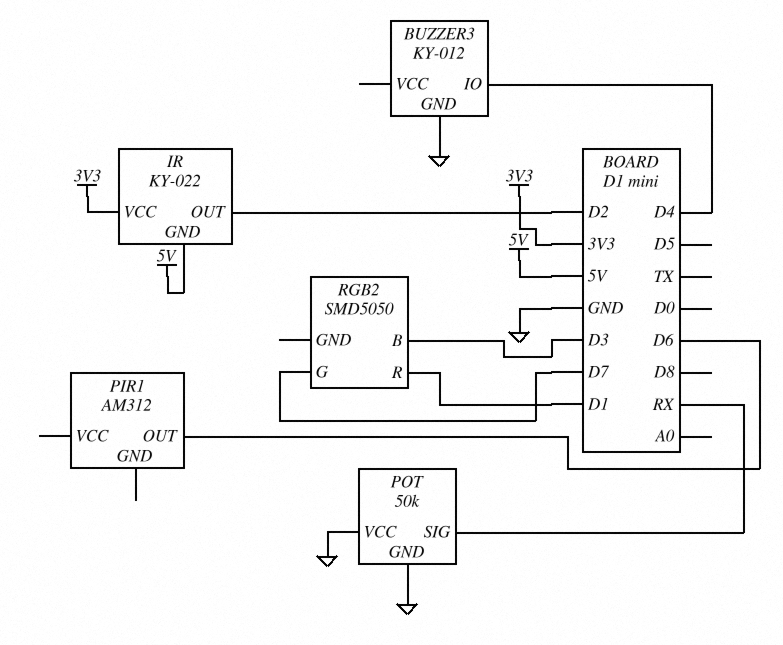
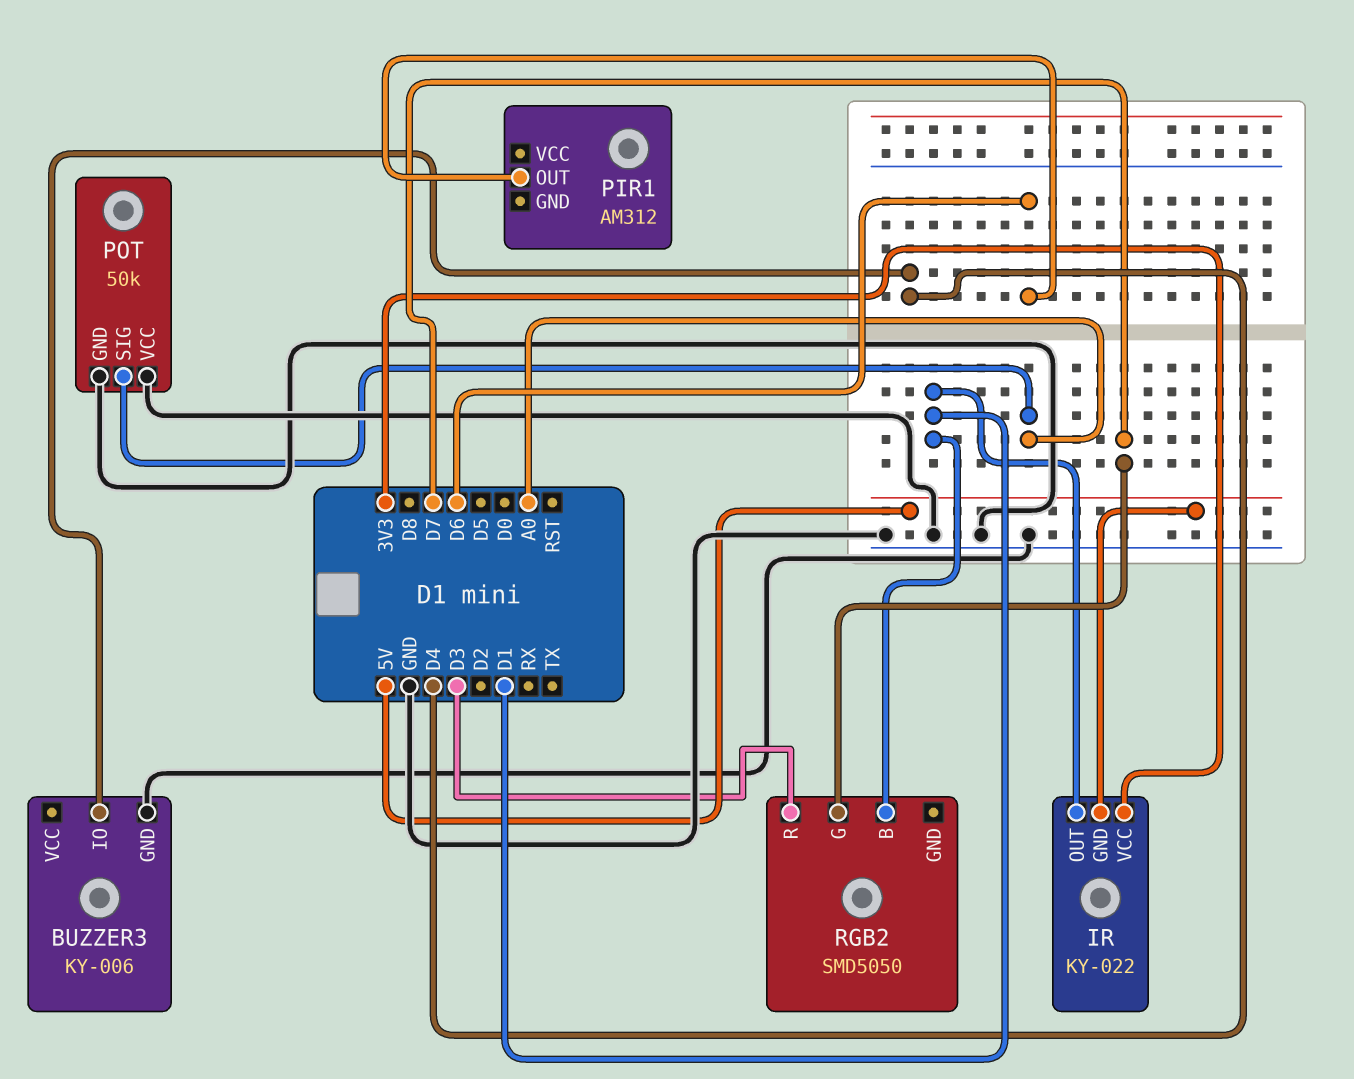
BUZZER3: KY-012 -> KY-006
IR pin OUT: D2 -> D1
POT pin SIG: RX -> A0
RGB2 pin B: D3 -> D1
RGB2 pin R: D1 -> D3

